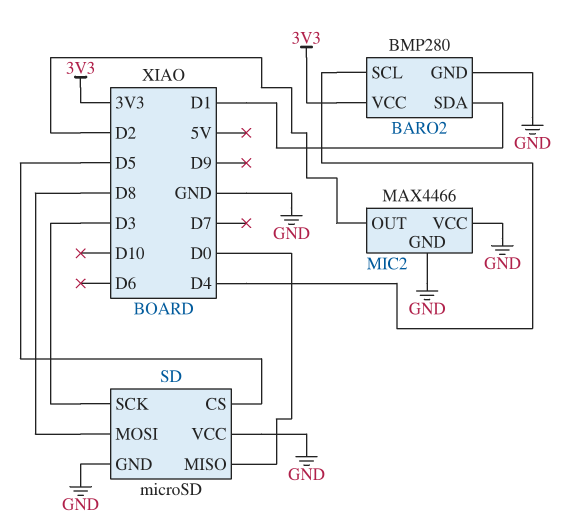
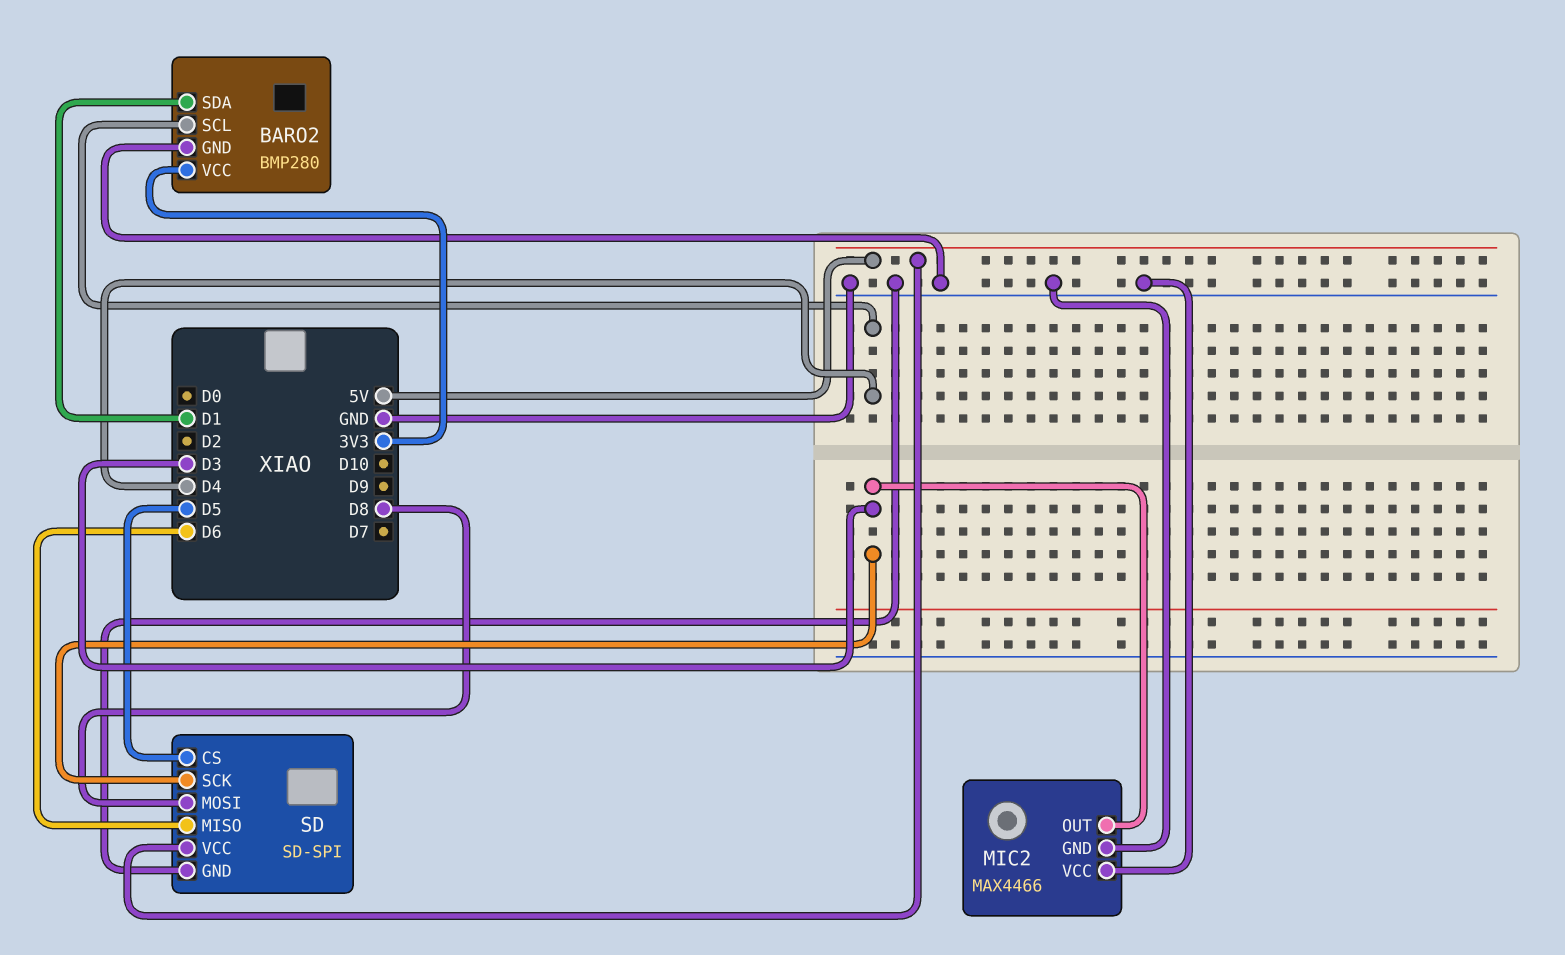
MIC2 pin OUT: D2 -> D3
SD: microSD -> SD-SPI
SD pin MISO: D0 -> D6
SD pin VCC: GND -> 5V

